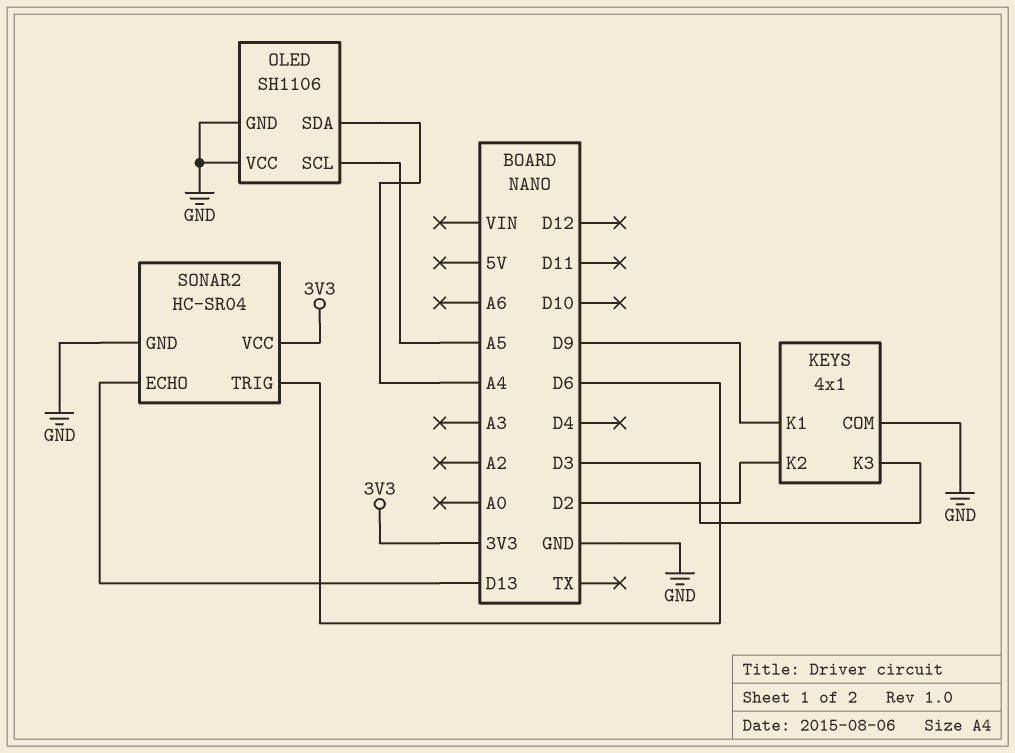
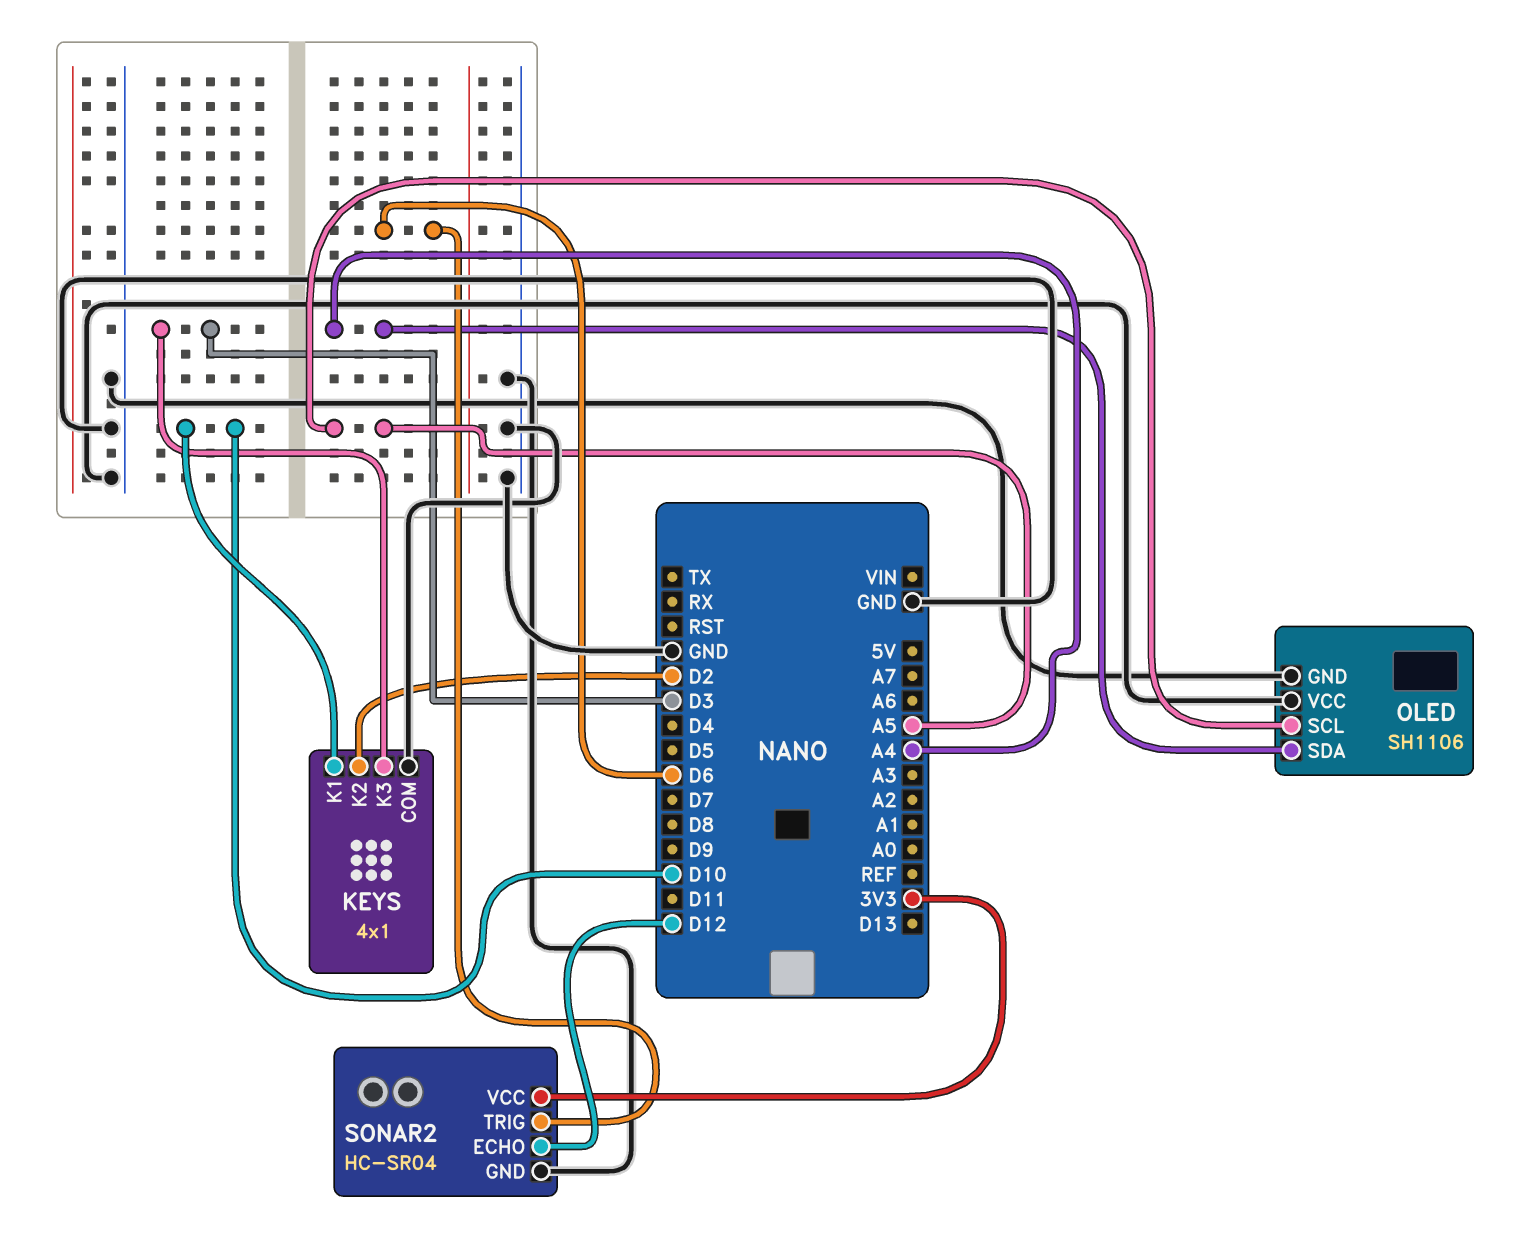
KEYS pin K1: D9 -> D10
SONAR2 pin ECHO: D13 -> D12

